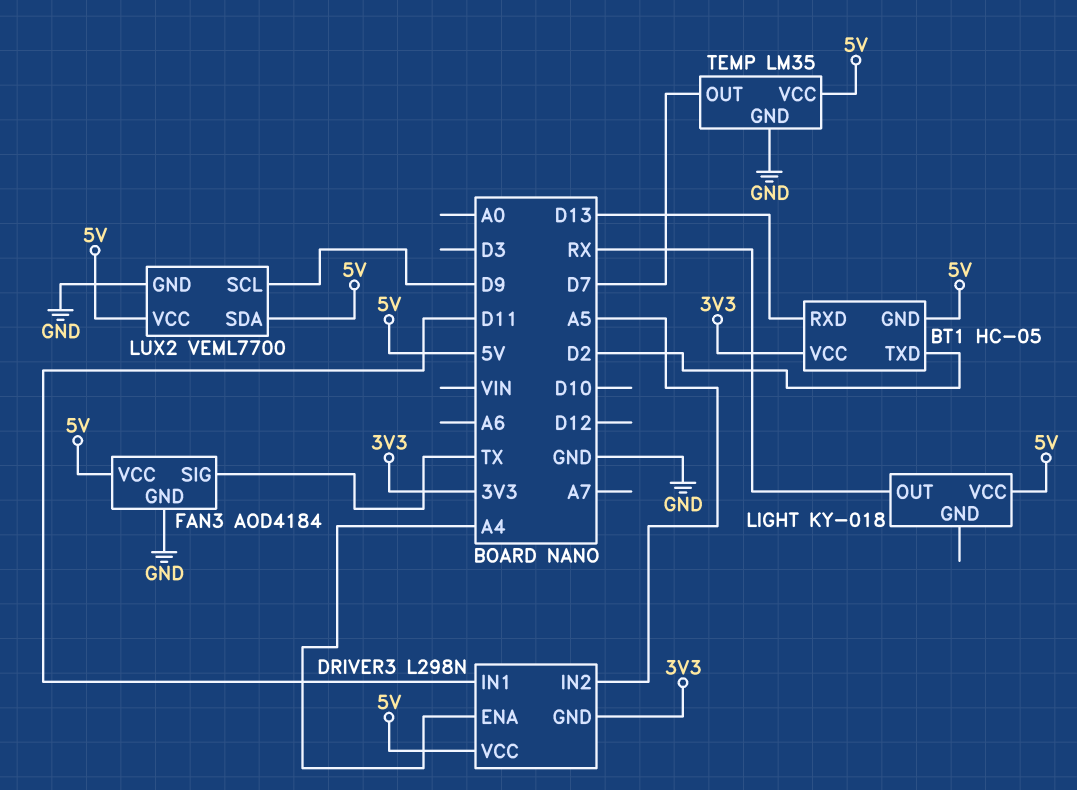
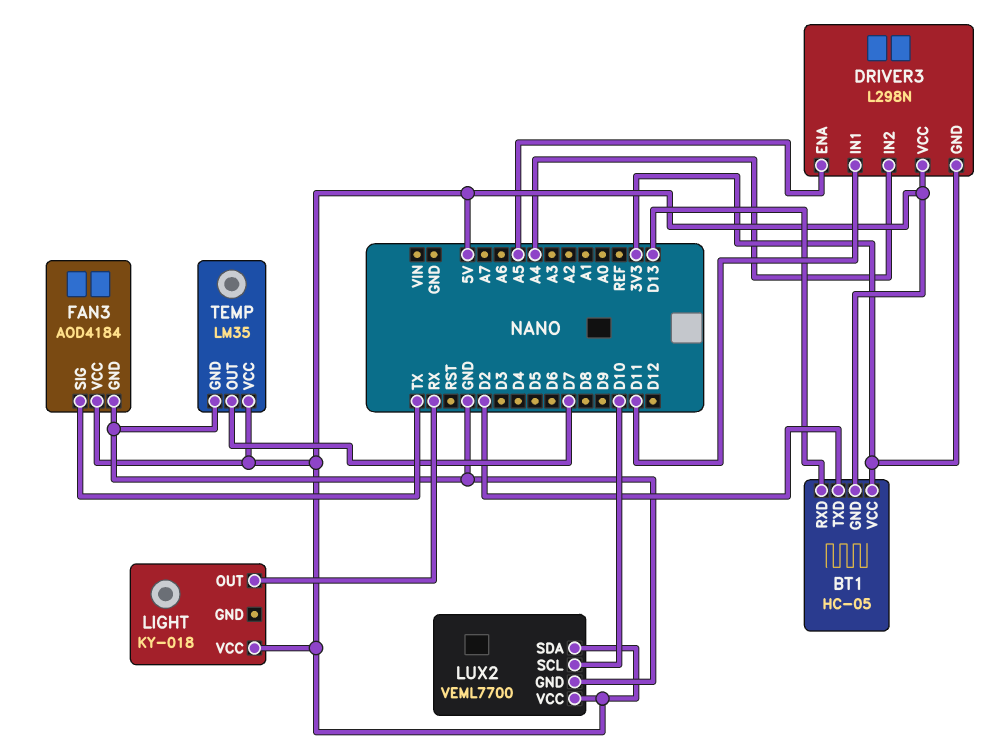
DRIVER3 pin ENA: A4 -> A5
DRIVER3 pin IN2: A5 -> A4
LUX2 pin SCL: D9 -> D10

